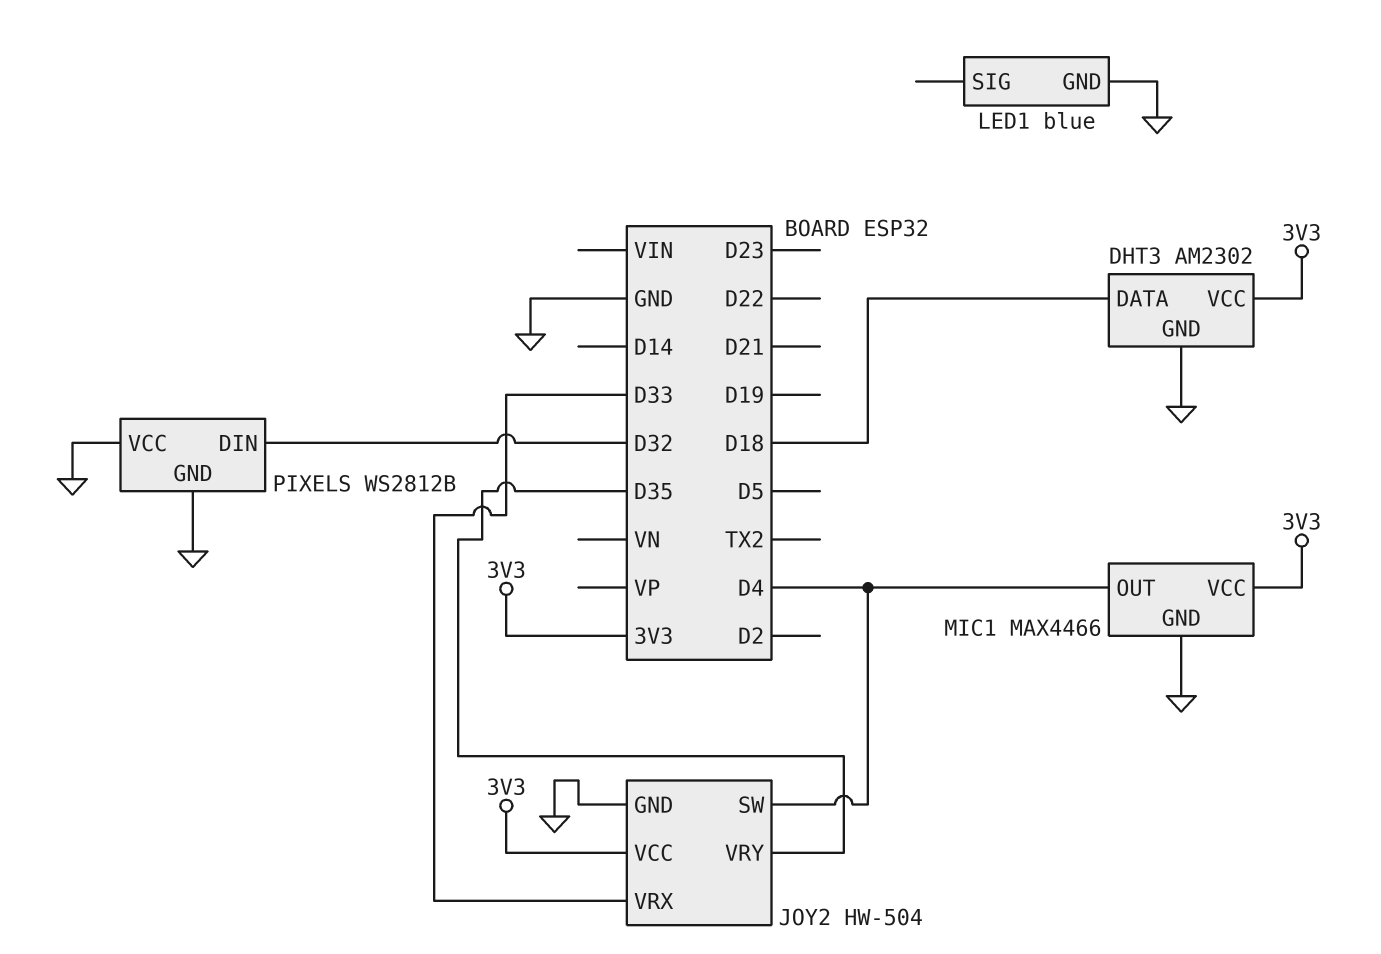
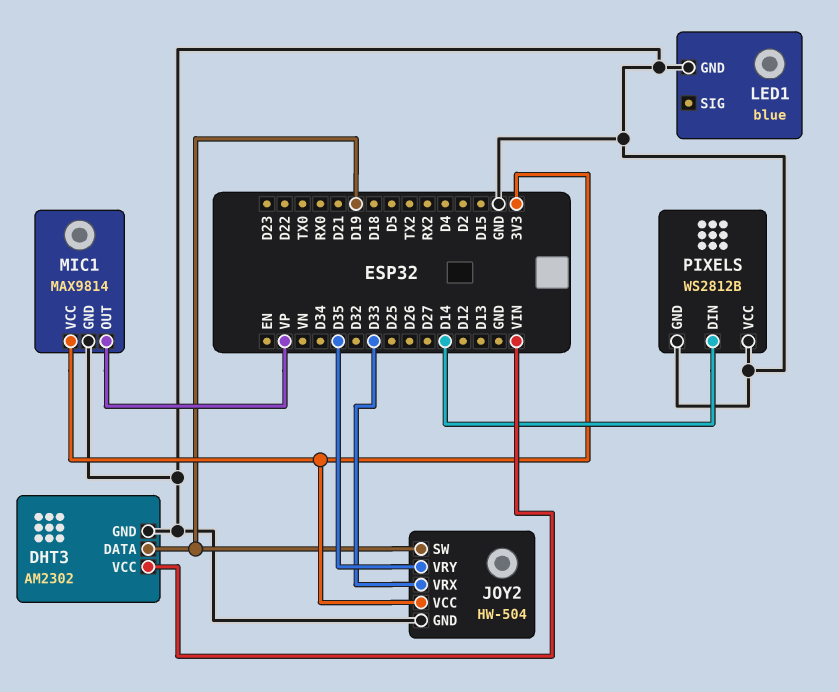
DHT3 pin DATA: D18 -> D19
DHT3 pin VCC: 3V3 -> VIN
JOY2 pin SW: D4 -> D19
MIC1: MAX4466 -> MAX9814
MIC1 pin OUT: D4 -> VP
PIXELS pin DIN: D32 -> D14

